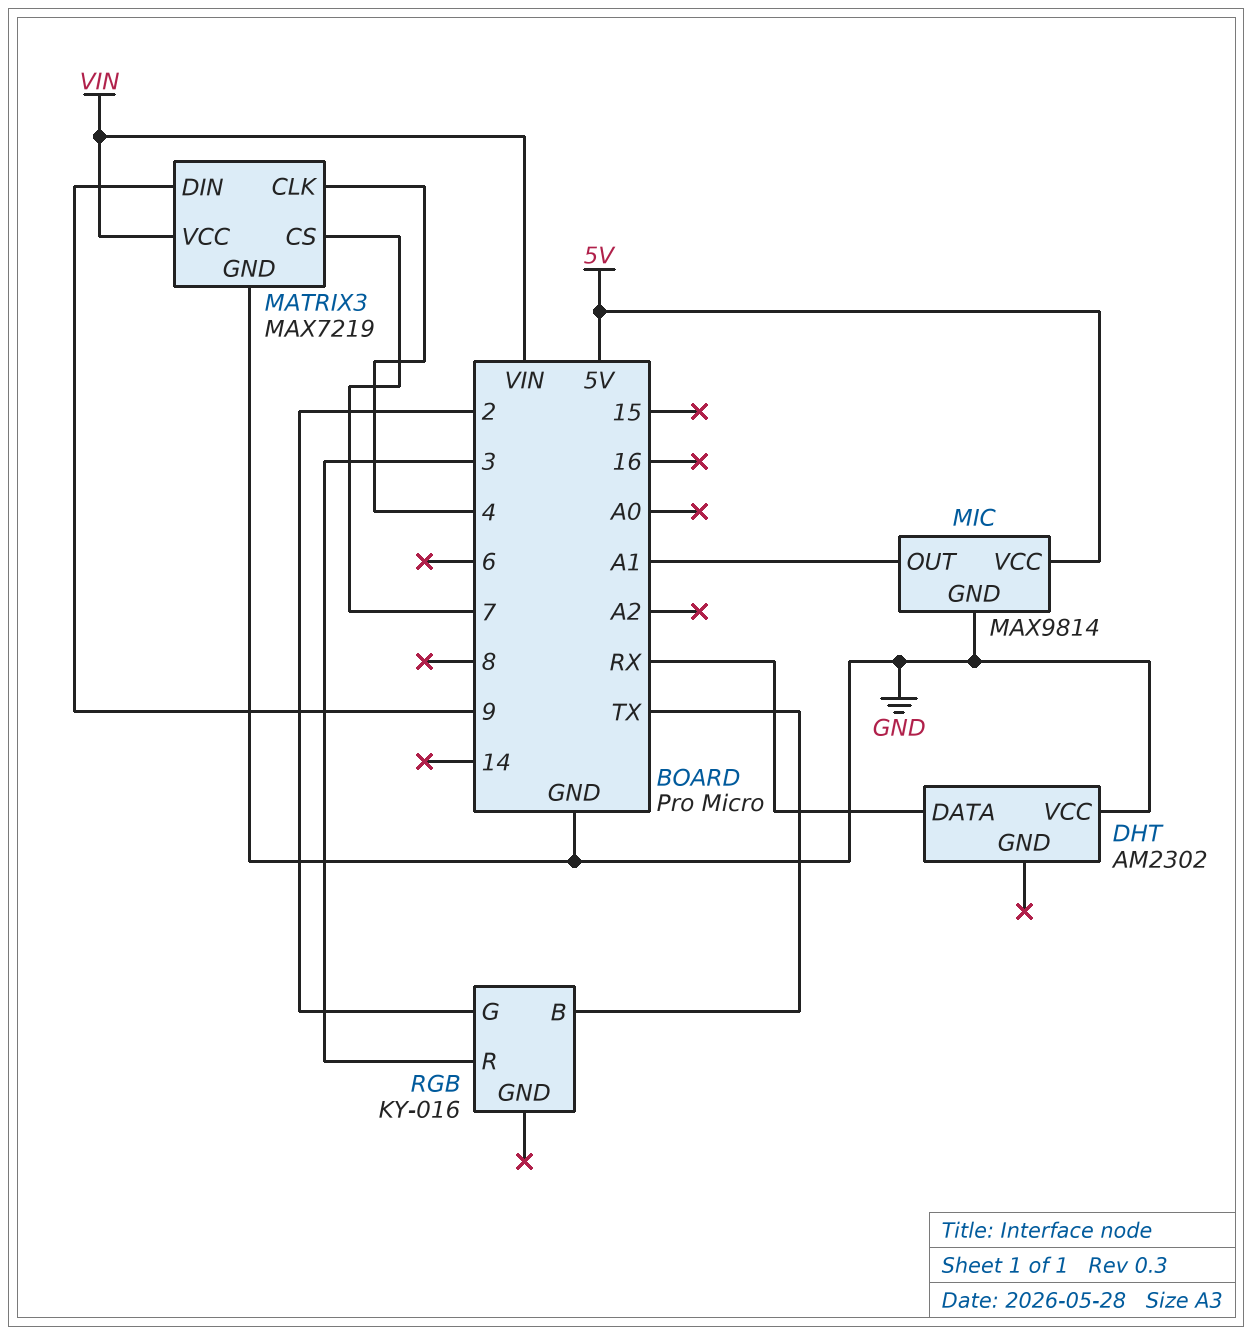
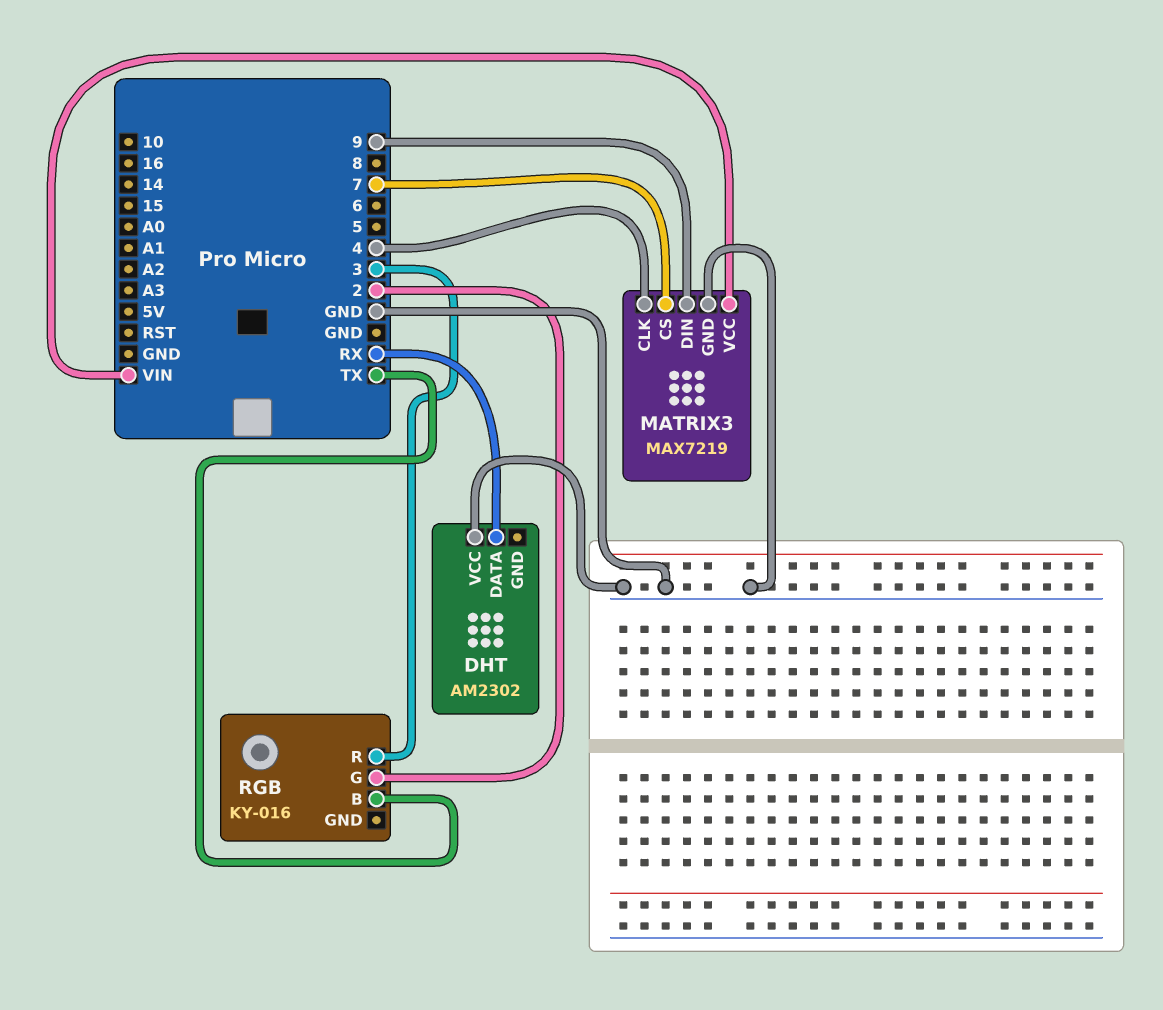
MIC: MAX9814 -> none
MIC pin GND: GND -> none
MIC pin OUT: A1 -> none
MIC pin VCC: 5V -> none

